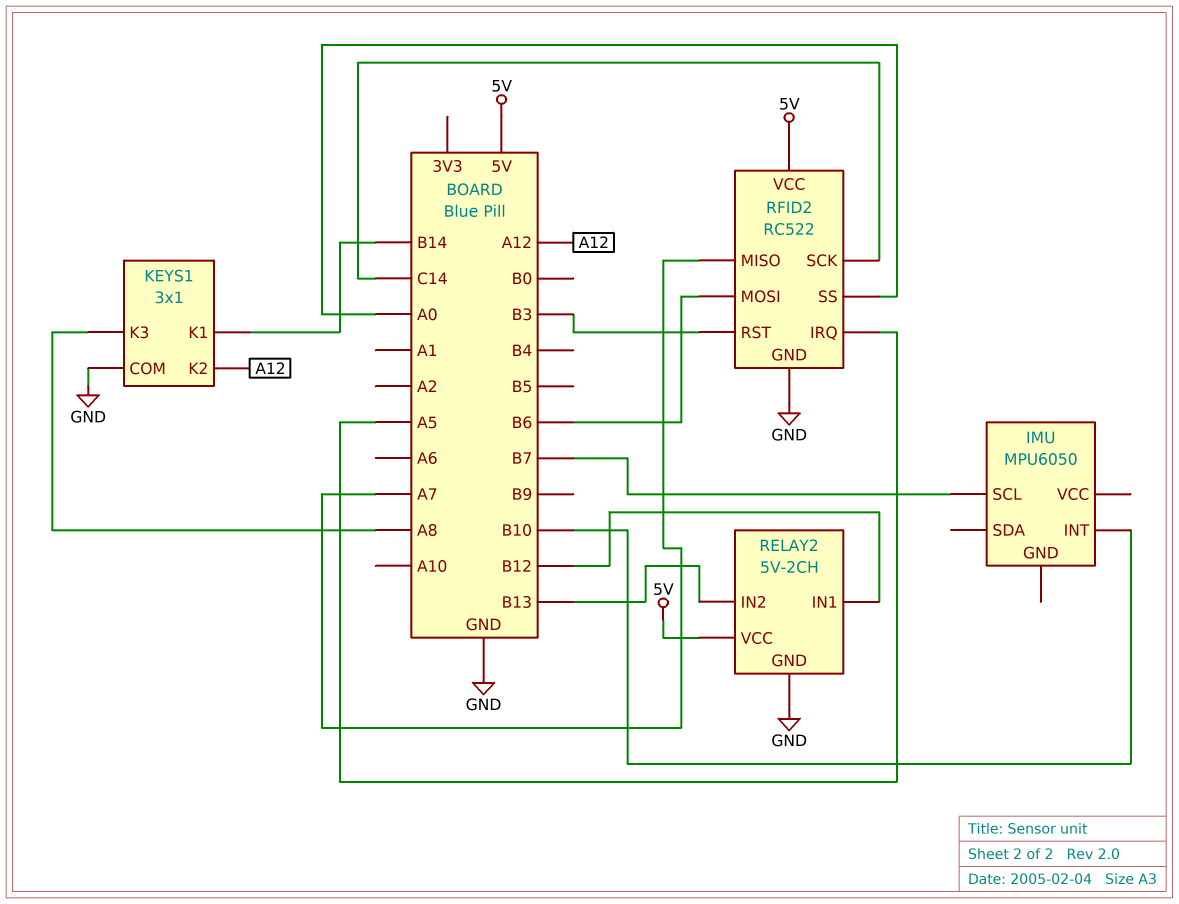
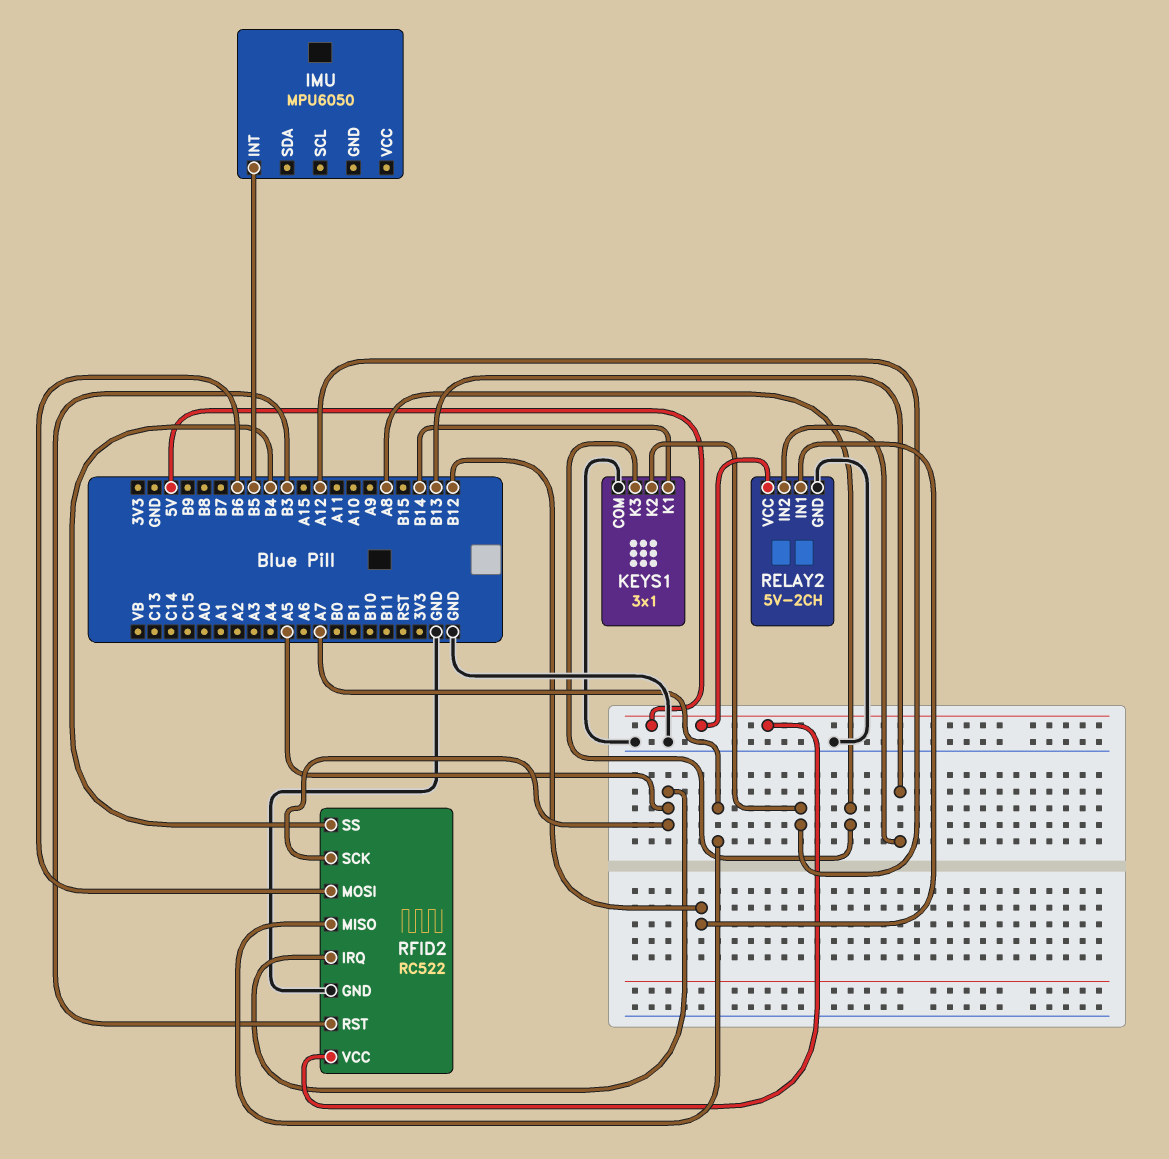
IMU pin INT: B10 -> B5
IMU pin SCL: B7 -> none
RFID2 pin SCK: C14 -> A5
RFID2 pin SS: A0 -> B4

